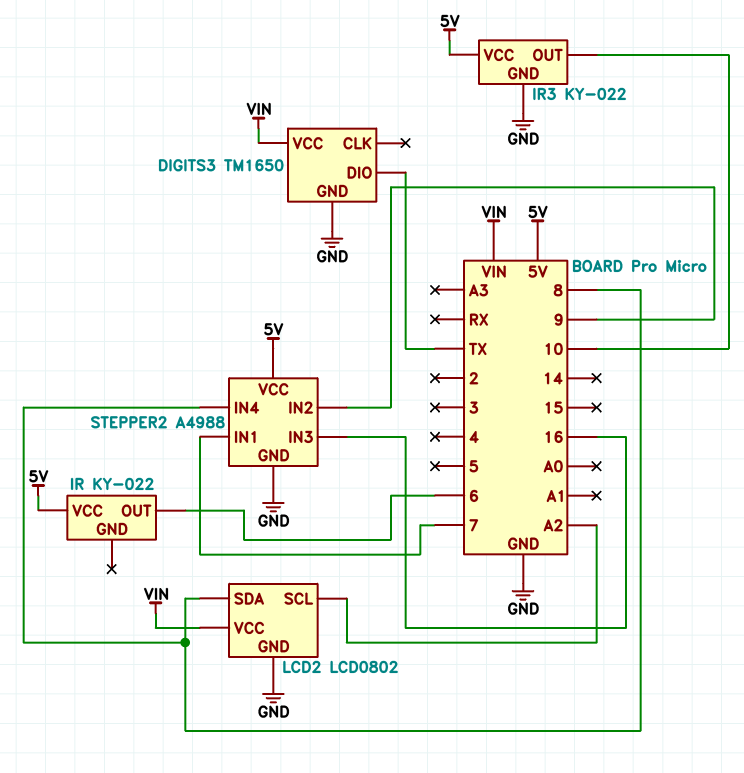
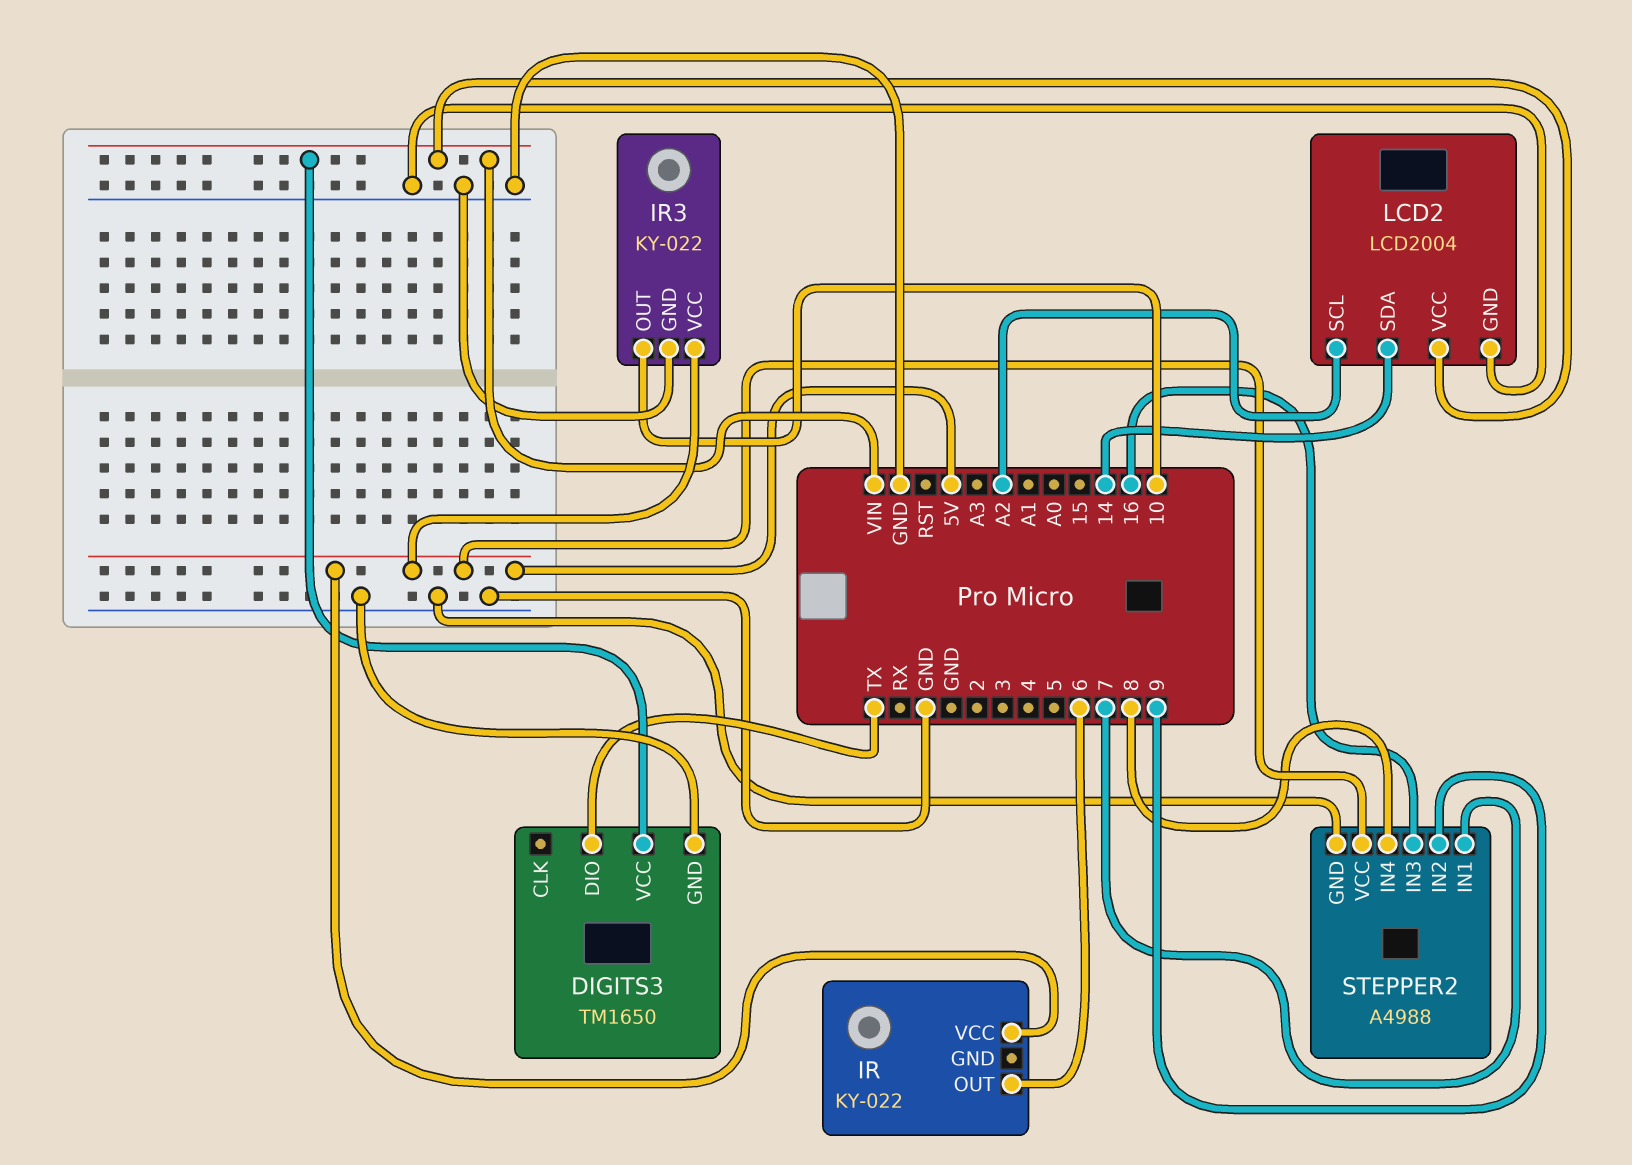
LCD2: LCD0802 -> LCD2004
LCD2 pin SDA: 8 -> 14

